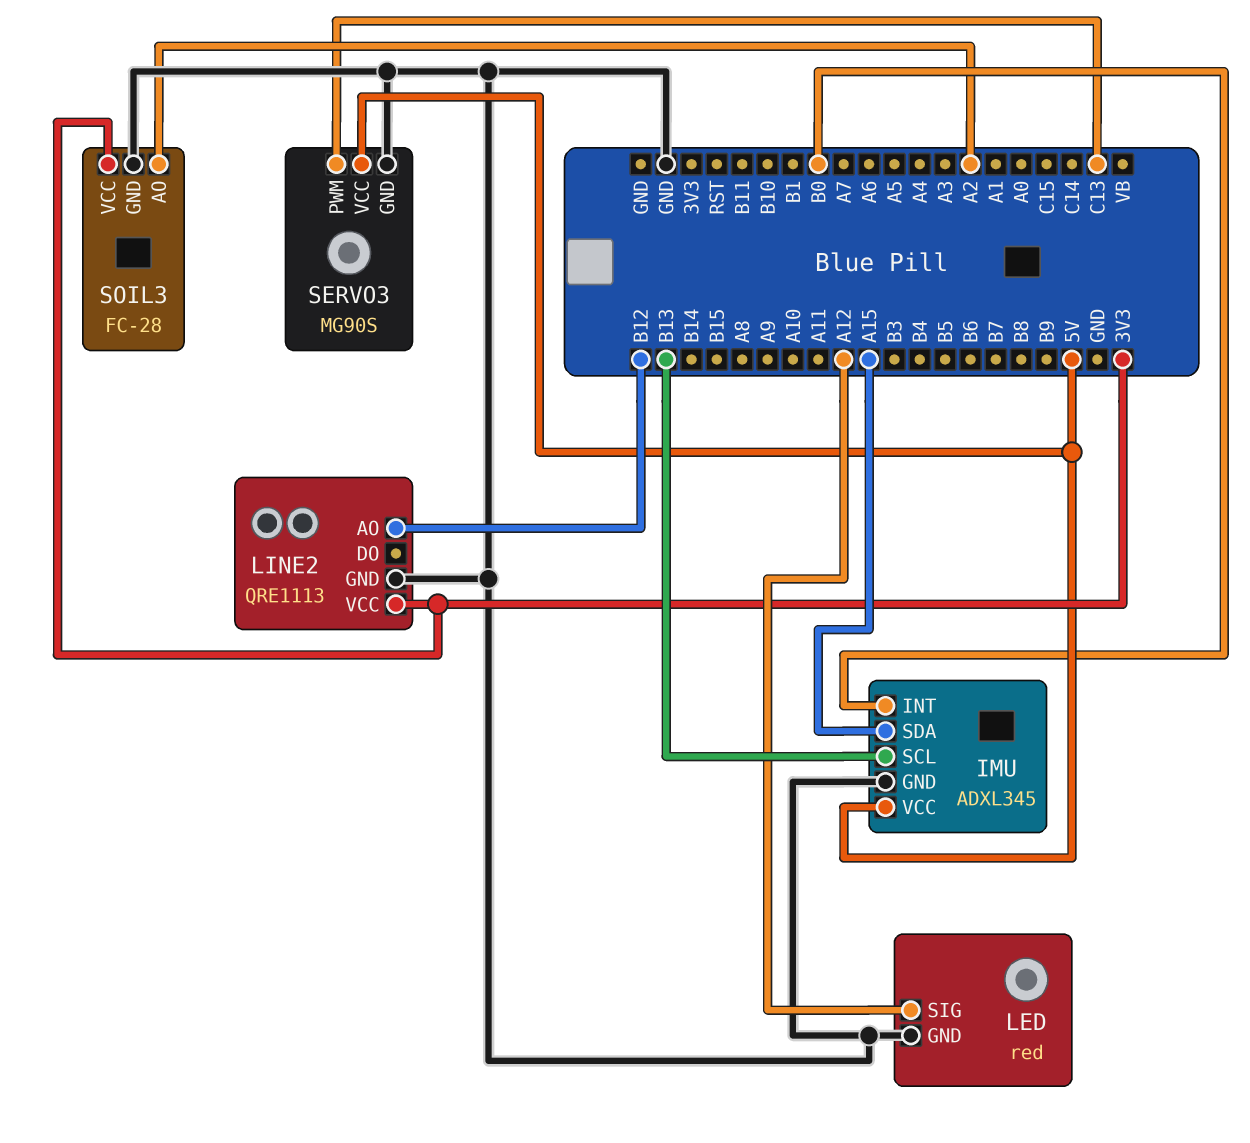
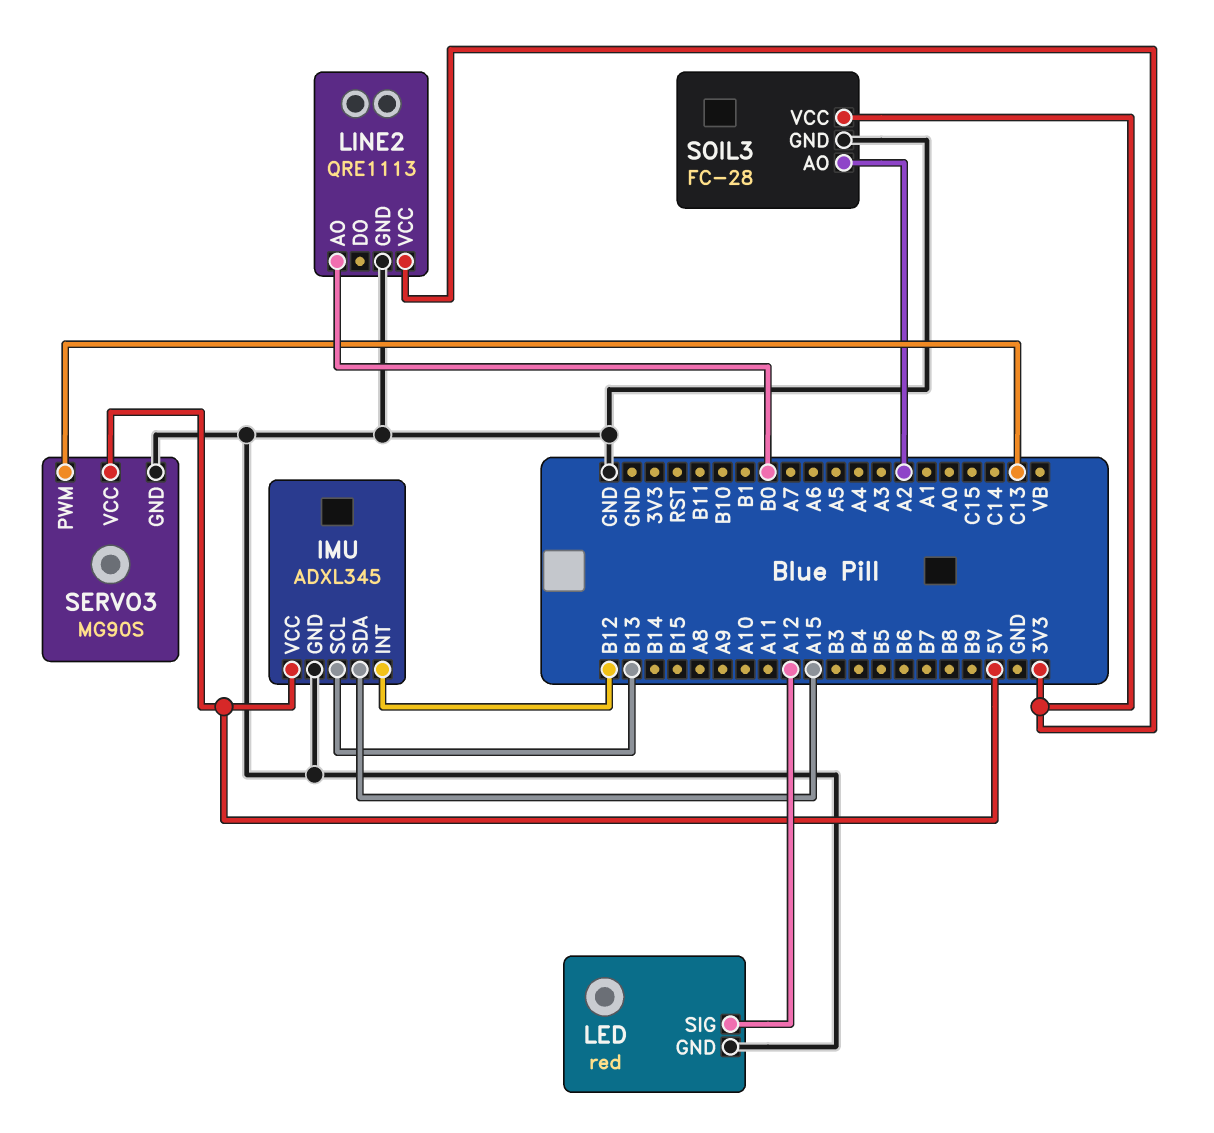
IMU pin INT: B0 -> B12
LINE2 pin AO: B12 -> B0

